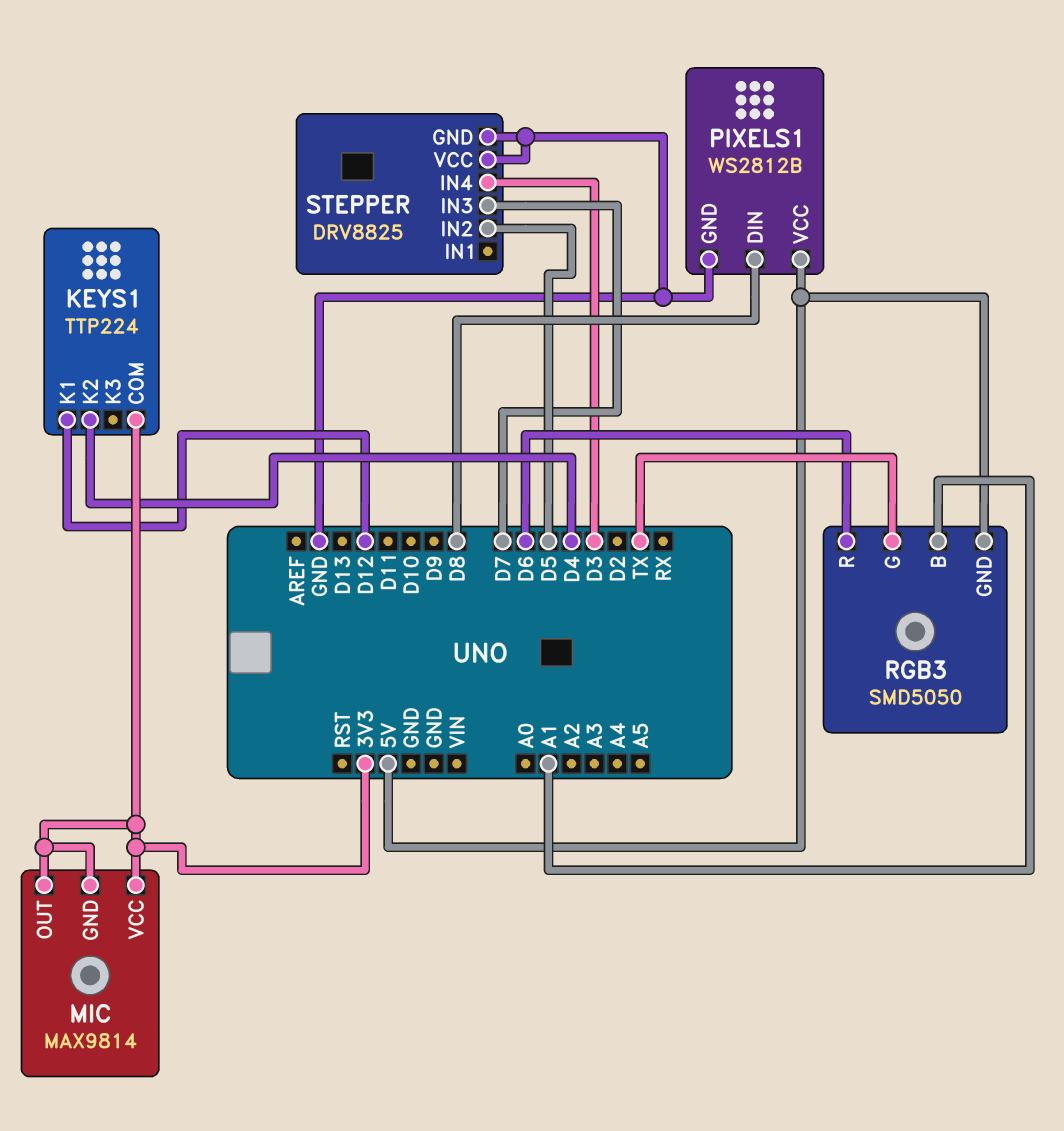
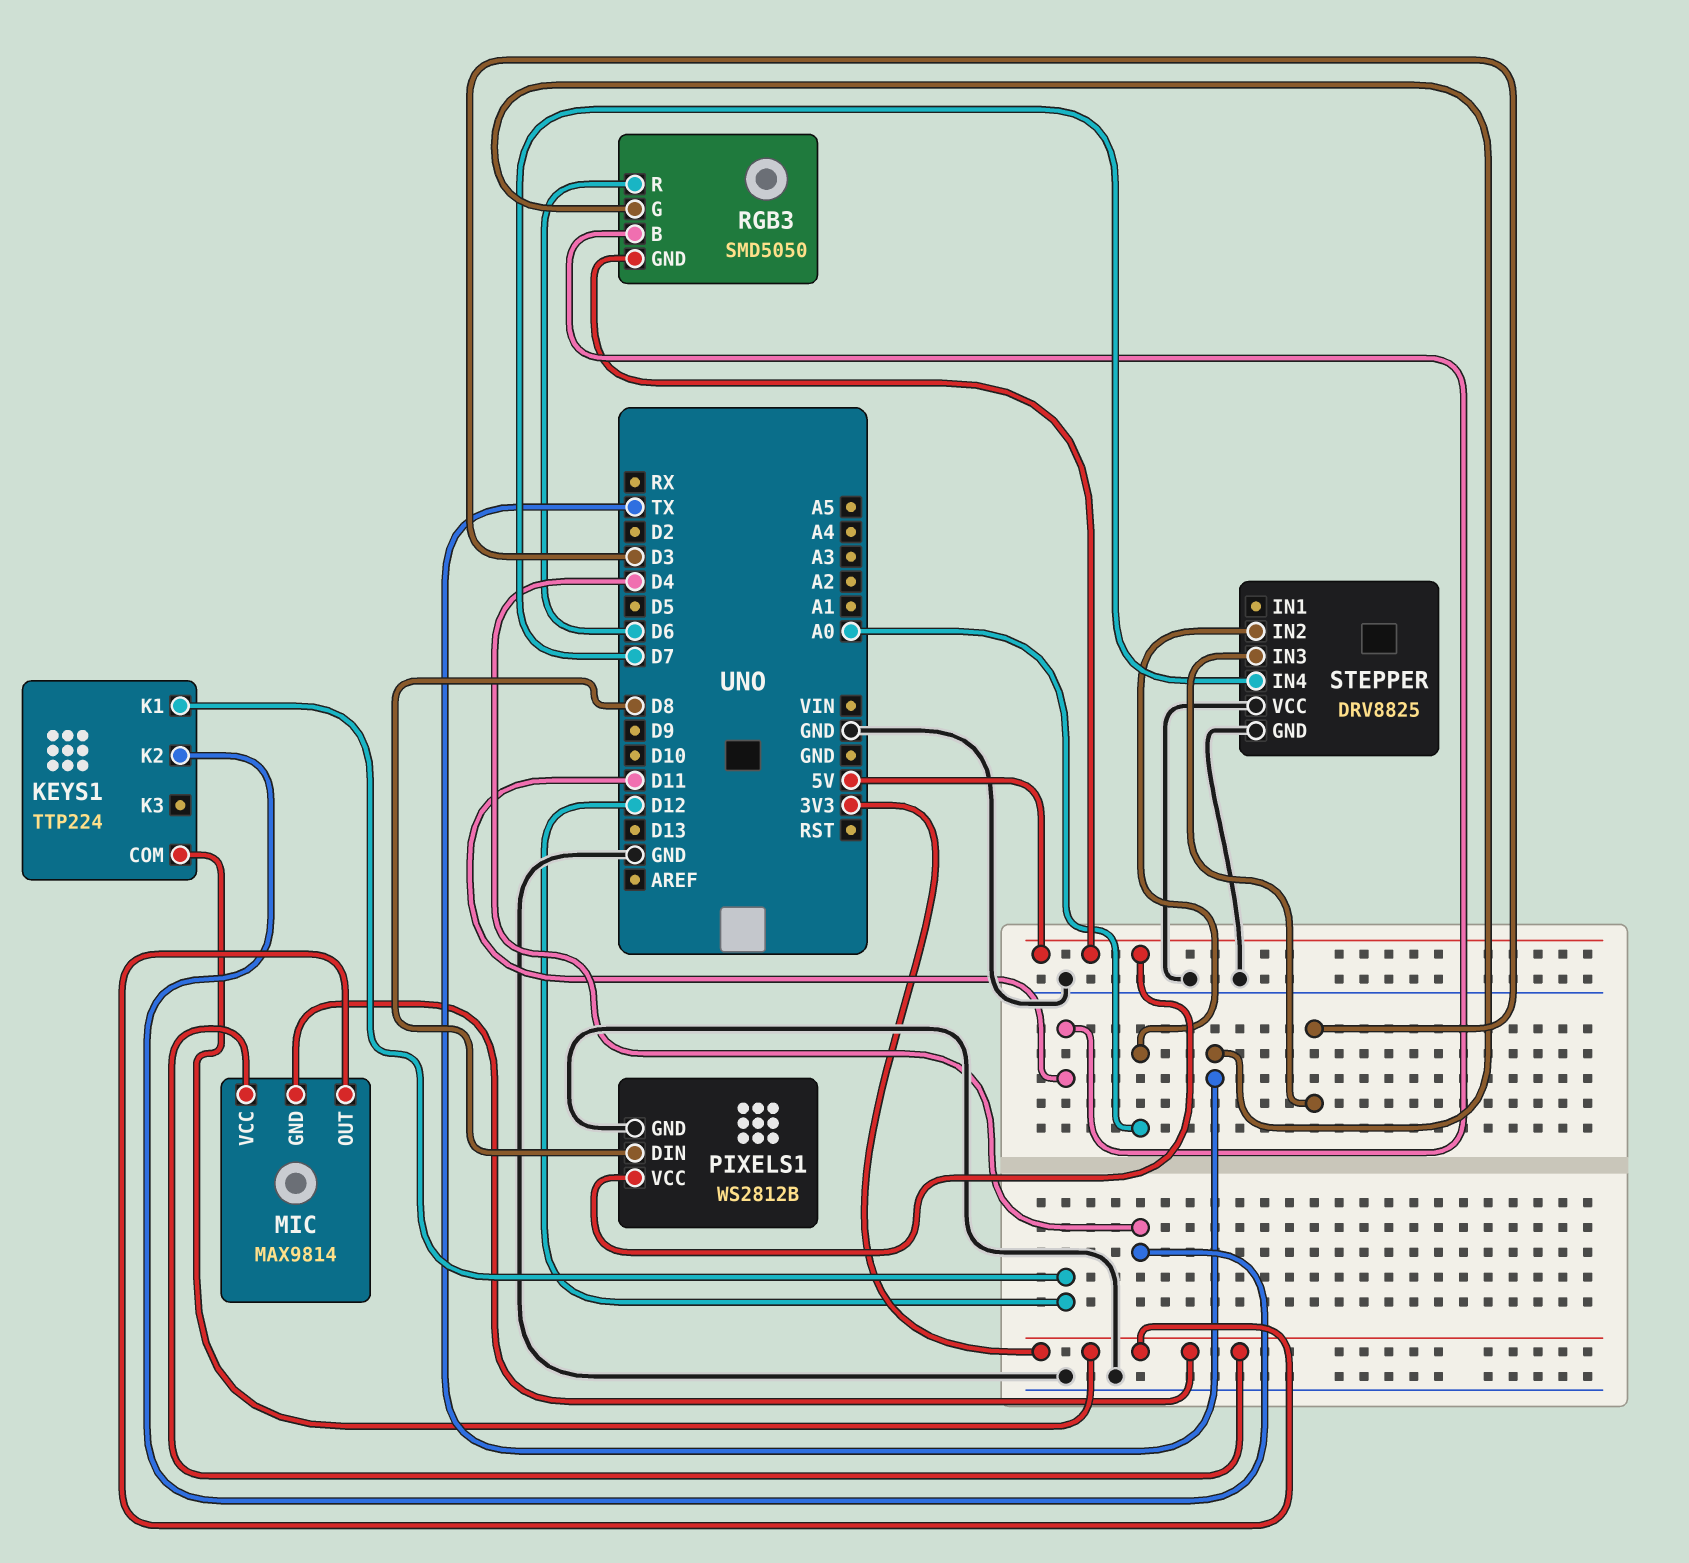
RGB3 pin B: A1 -> D11
STEPPER pin IN2: D5 -> A0
STEPPER pin IN3: D7 -> D3
STEPPER pin IN4: D3 -> D7

